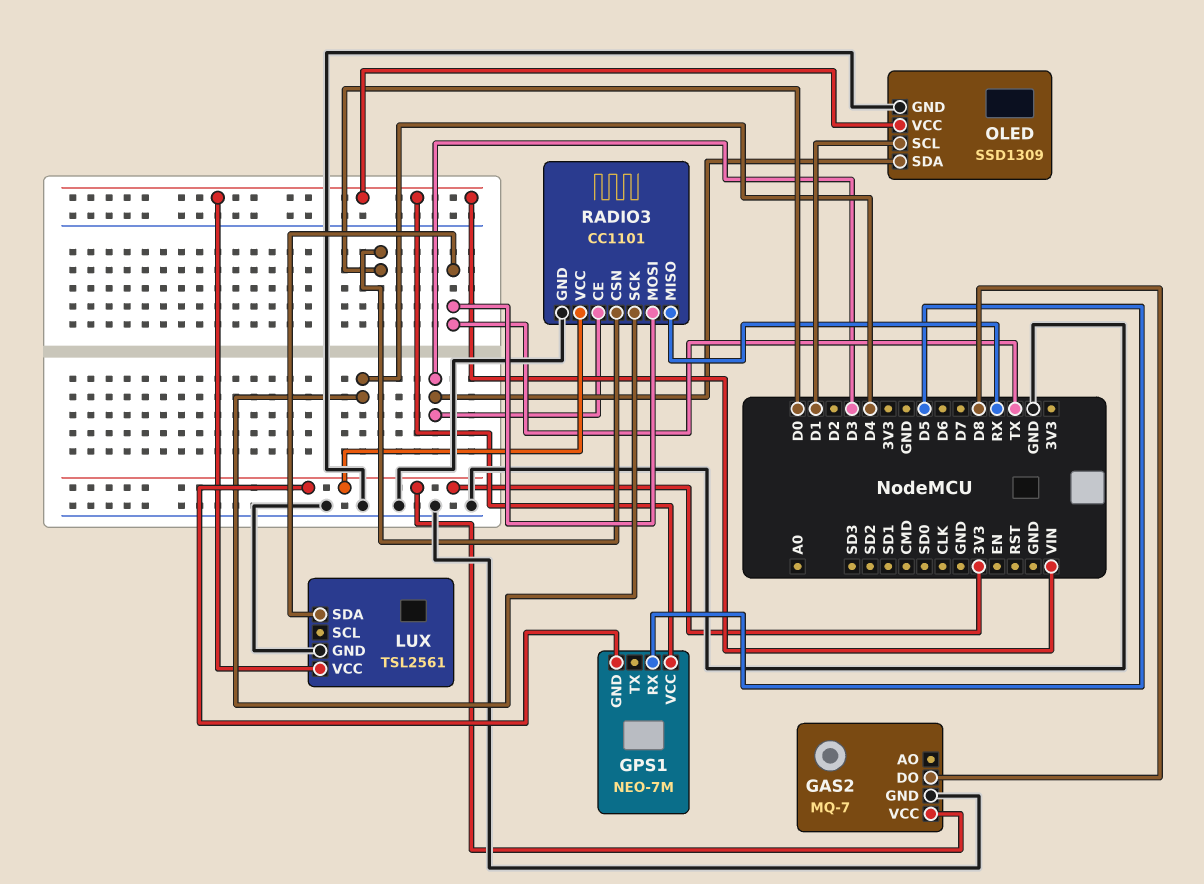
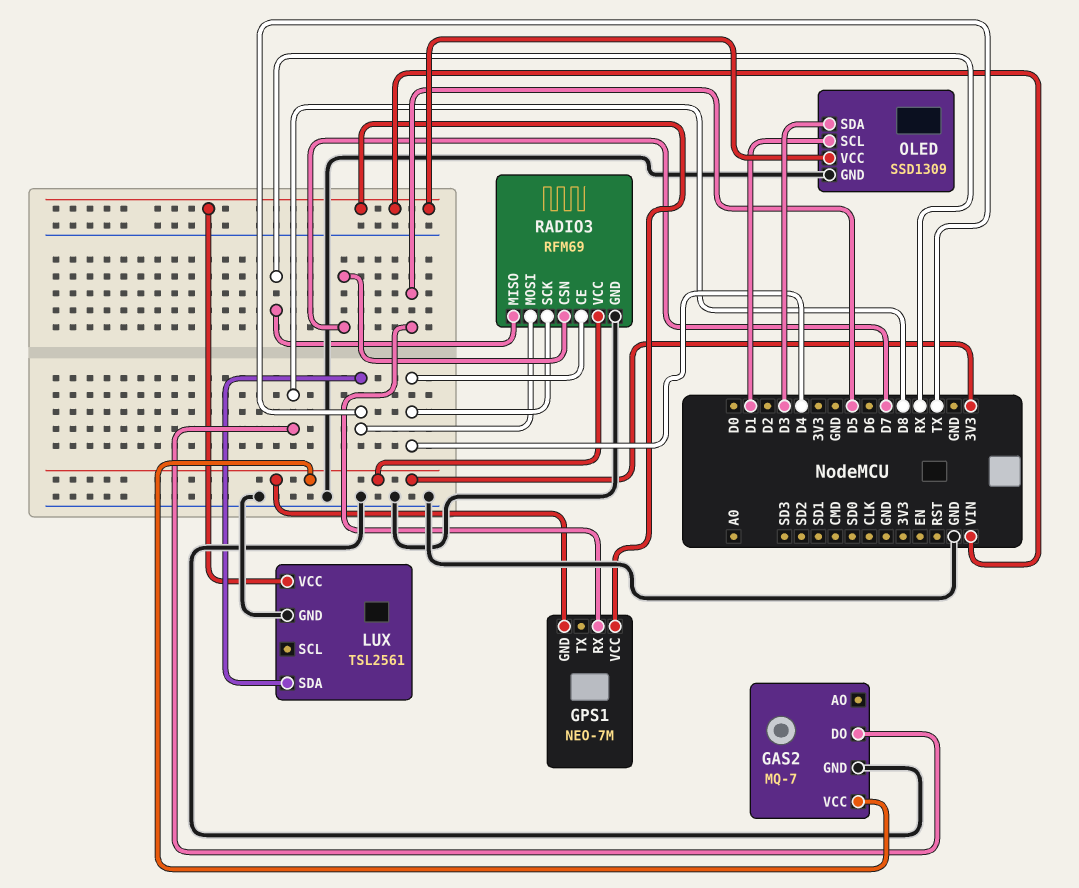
RADIO3: CC1101 -> RFM69
RADIO3 pin CE: D3 -> D4
RADIO3 pin CSN: D0 -> D7

